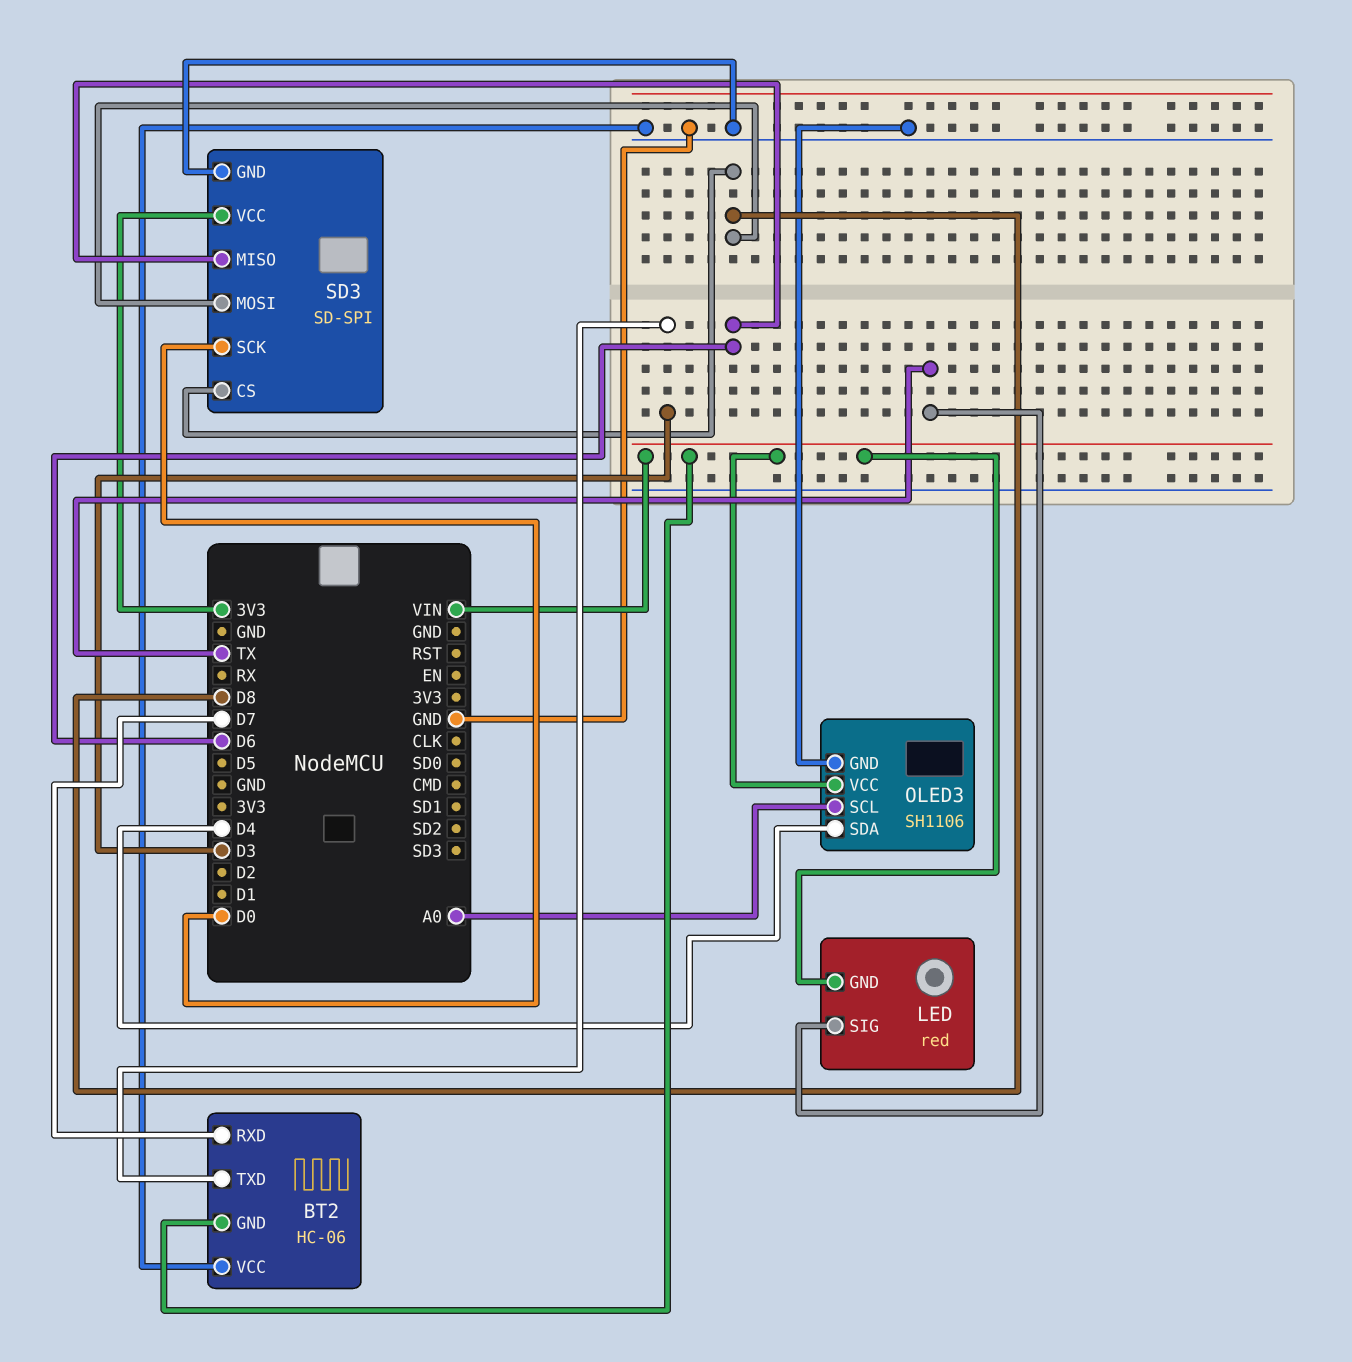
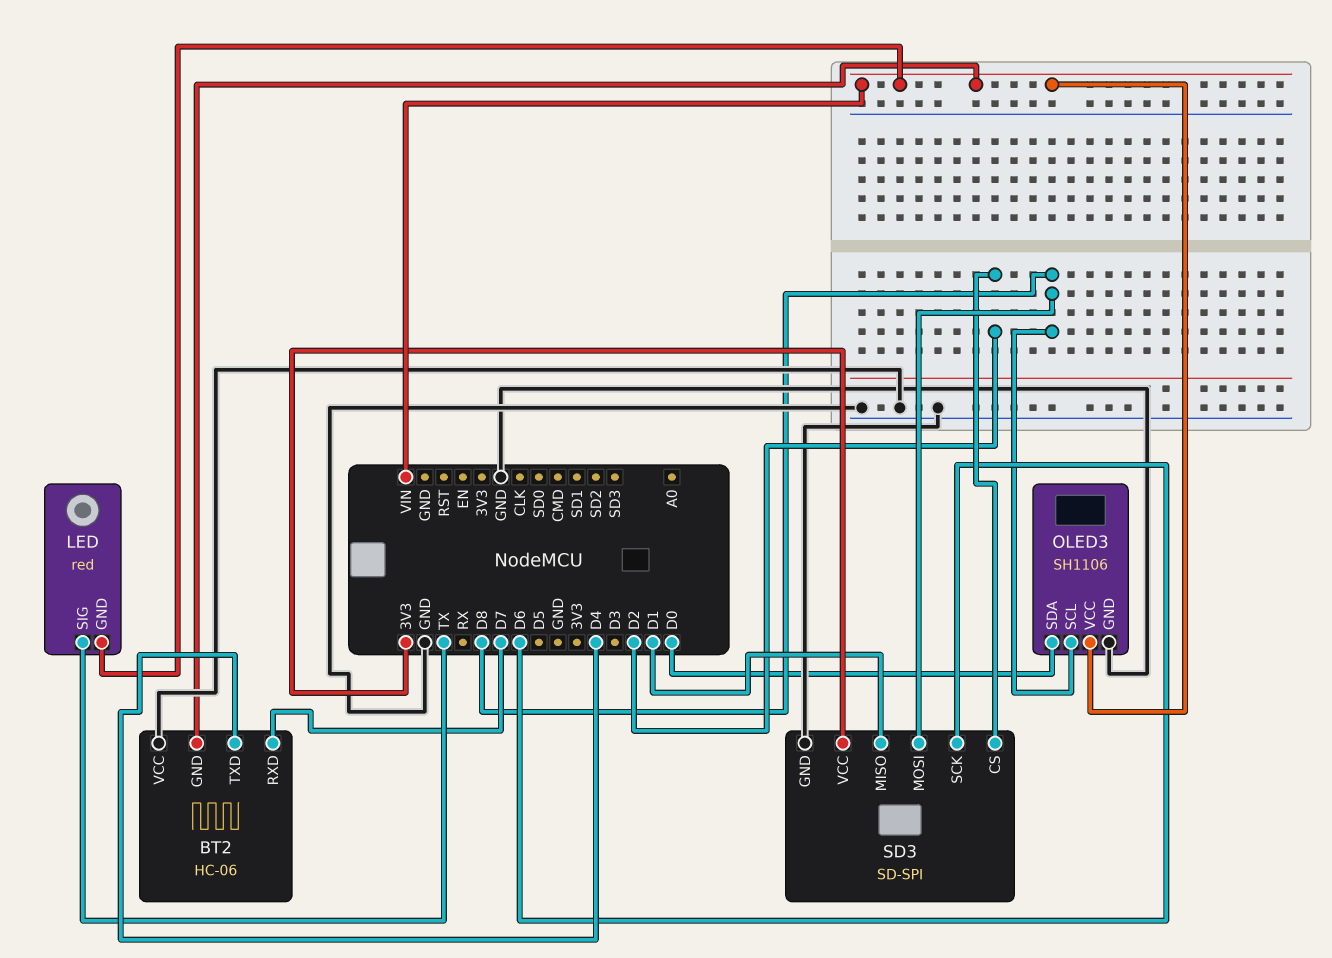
BT2 pin TXD: D3 -> D4
OLED3 pin SCL: A0 -> D8
OLED3 pin SDA: D4 -> D0
SD3 pin CS: D8 -> D2
SD3 pin MISO: D6 -> D1
SD3 pin SCK: D0 -> D6

